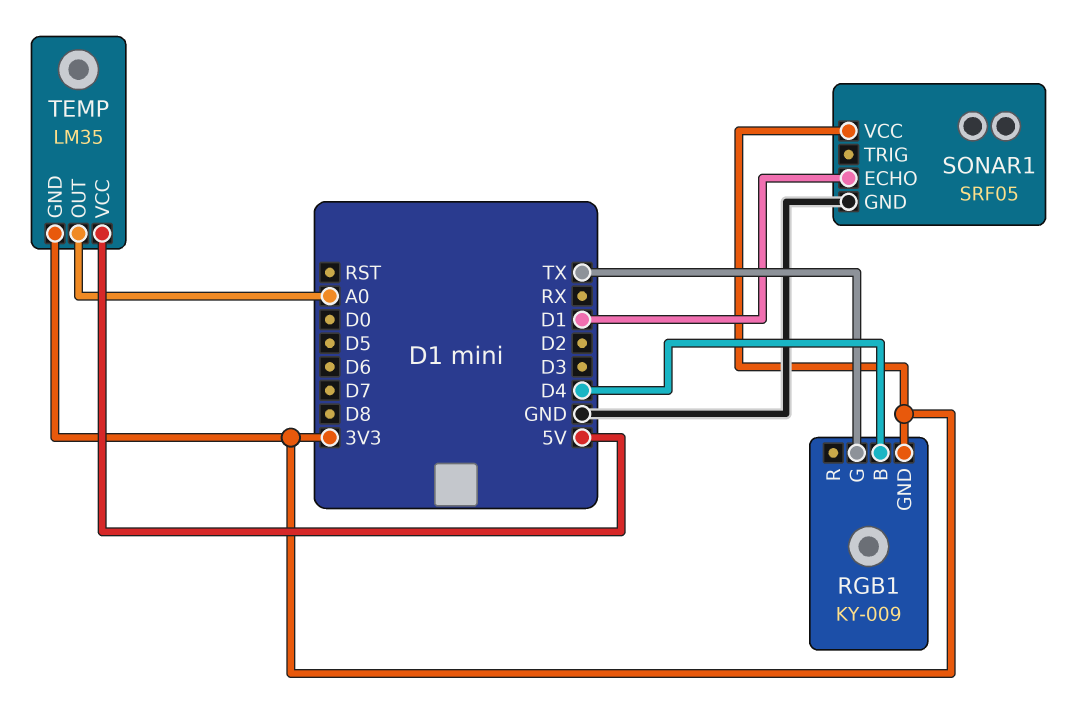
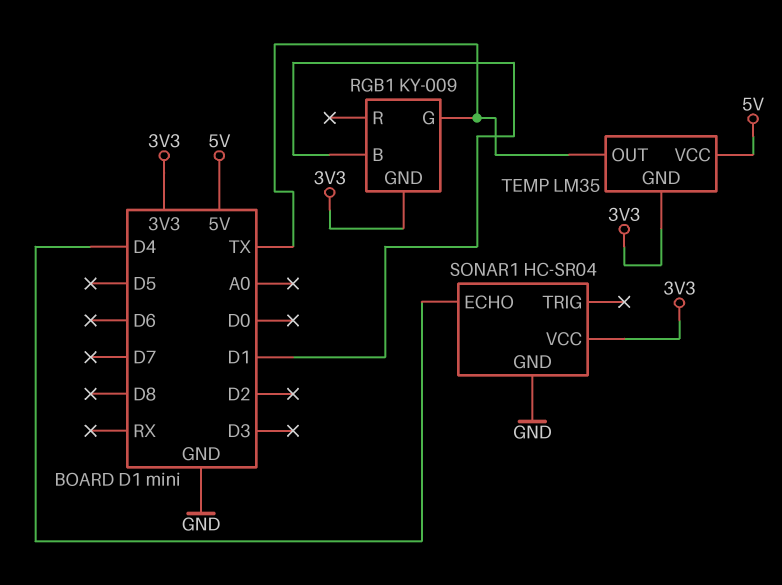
RGB1 pin B: D4 -> D1
SONAR1: SRF05 -> HC-SR04
SONAR1 pin ECHO: D1 -> D4
TEMP pin OUT: A0 -> TX

